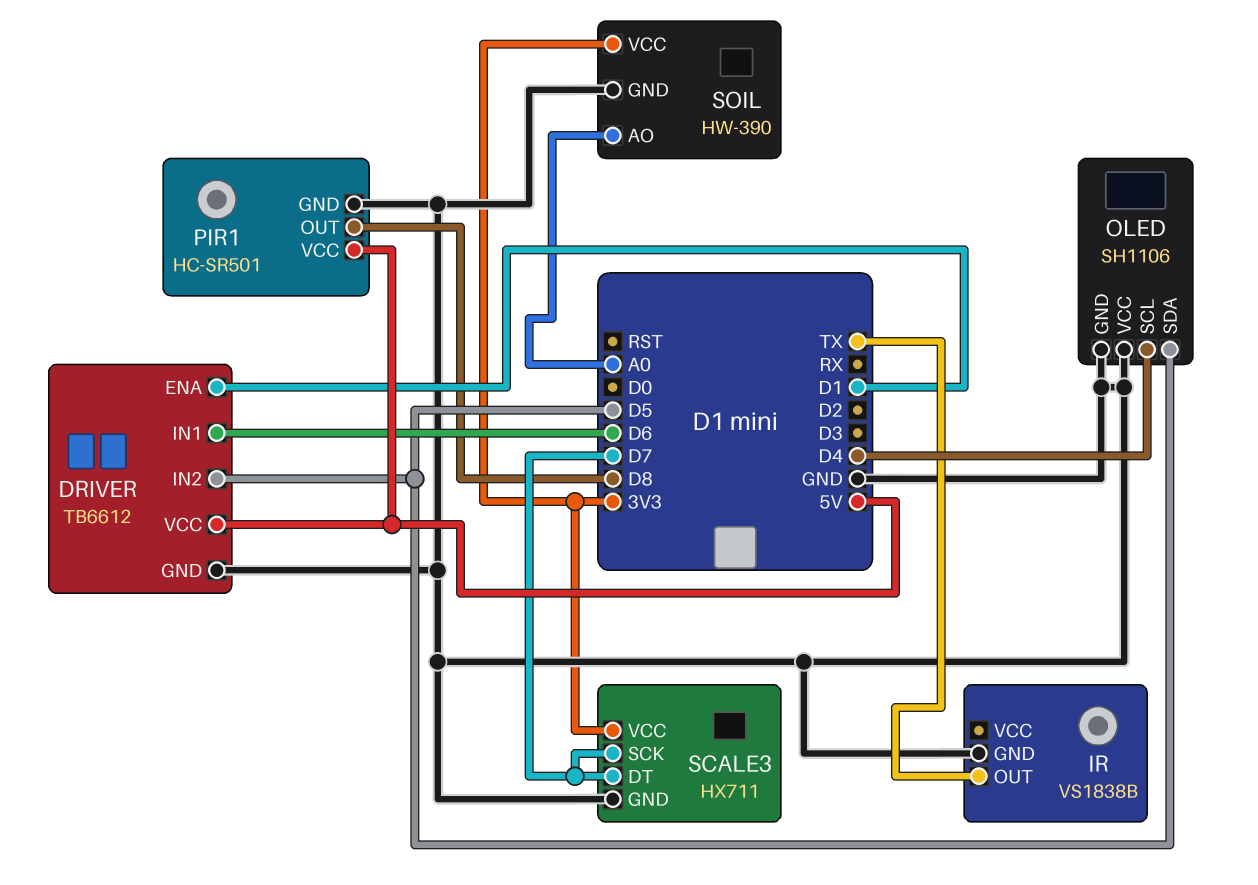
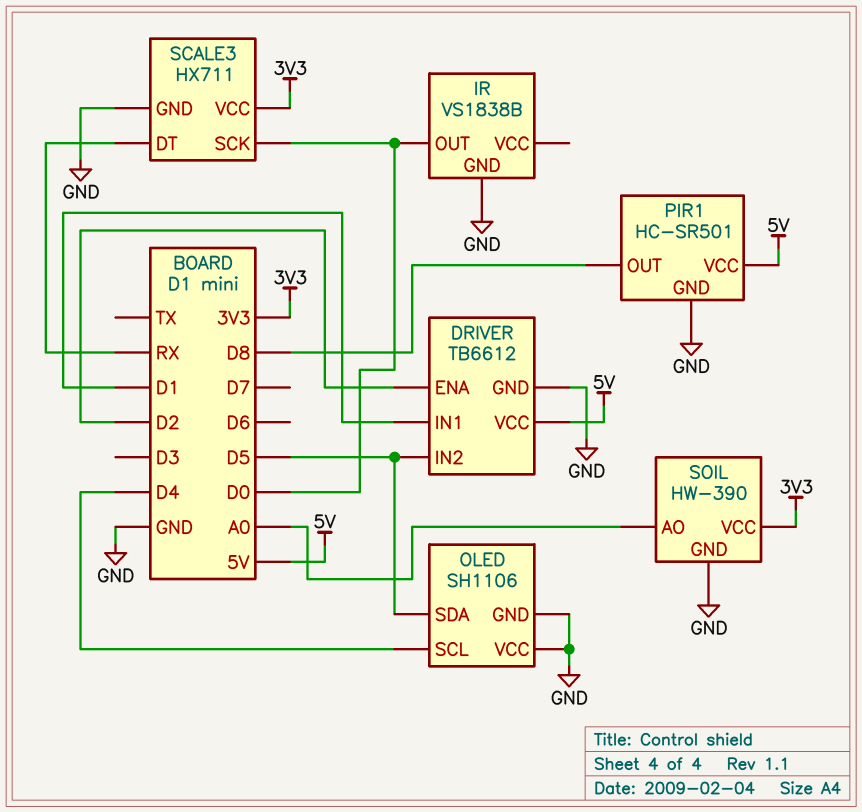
DRIVER pin ENA: D1 -> D2
DRIVER pin IN1: D6 -> D1
IR pin OUT: TX -> D0
SCALE3 pin DT: D7 -> RX
SCALE3 pin SCK: D7 -> D0

